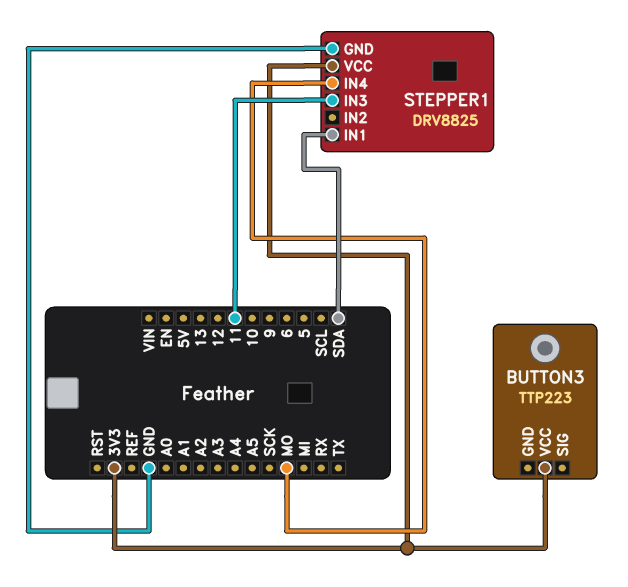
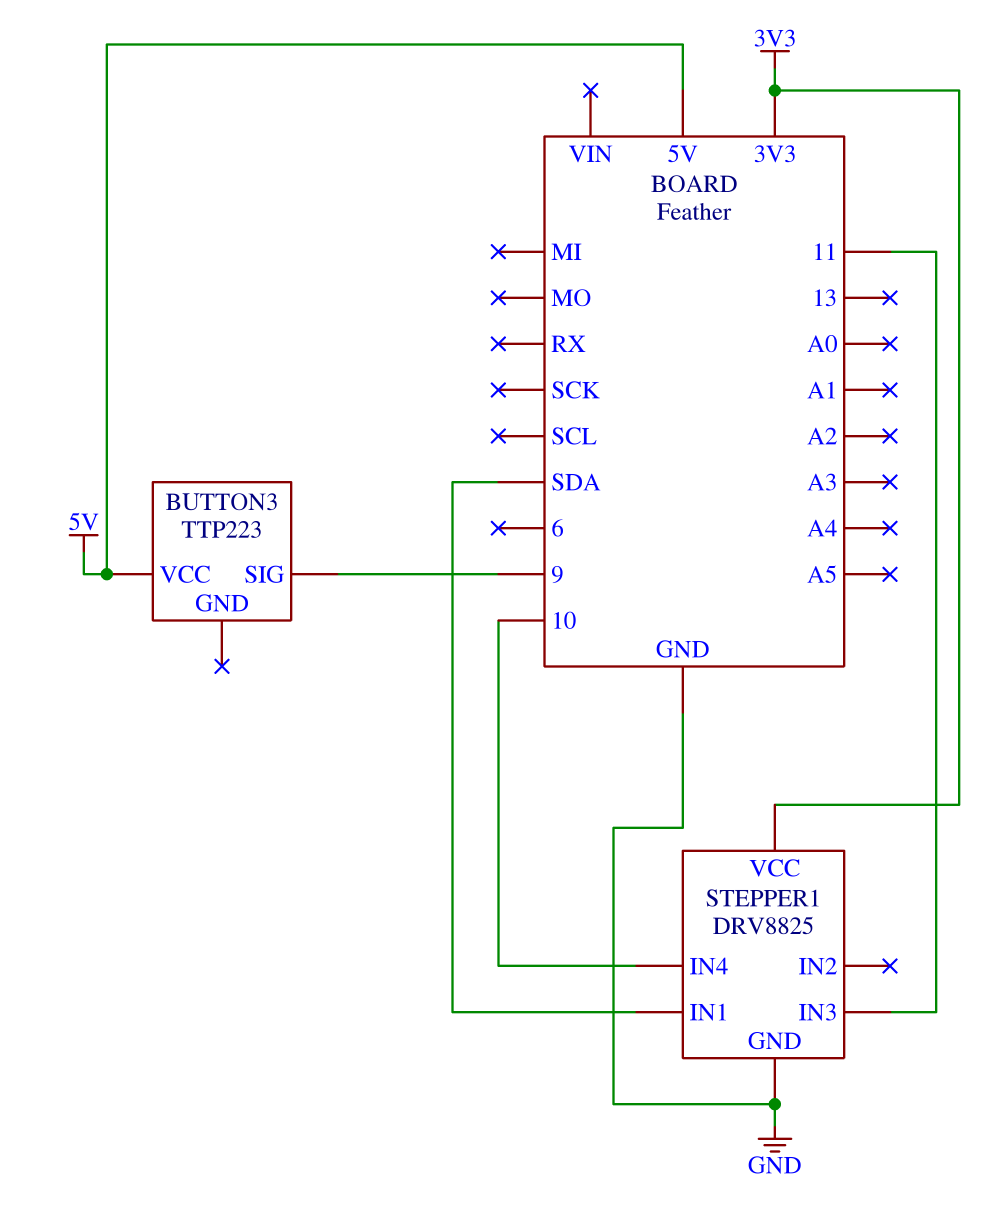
BUTTON3 pin SIG: none -> 9
BUTTON3 pin VCC: 3V3 -> 5V
STEPPER1 pin IN4: MO -> 10

